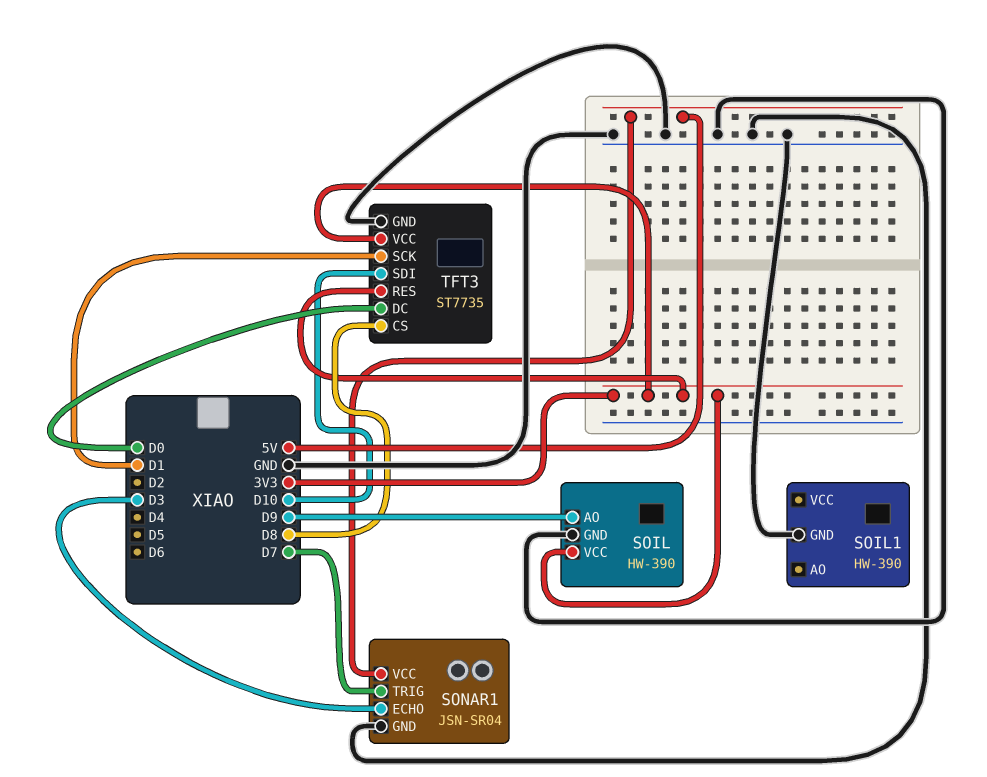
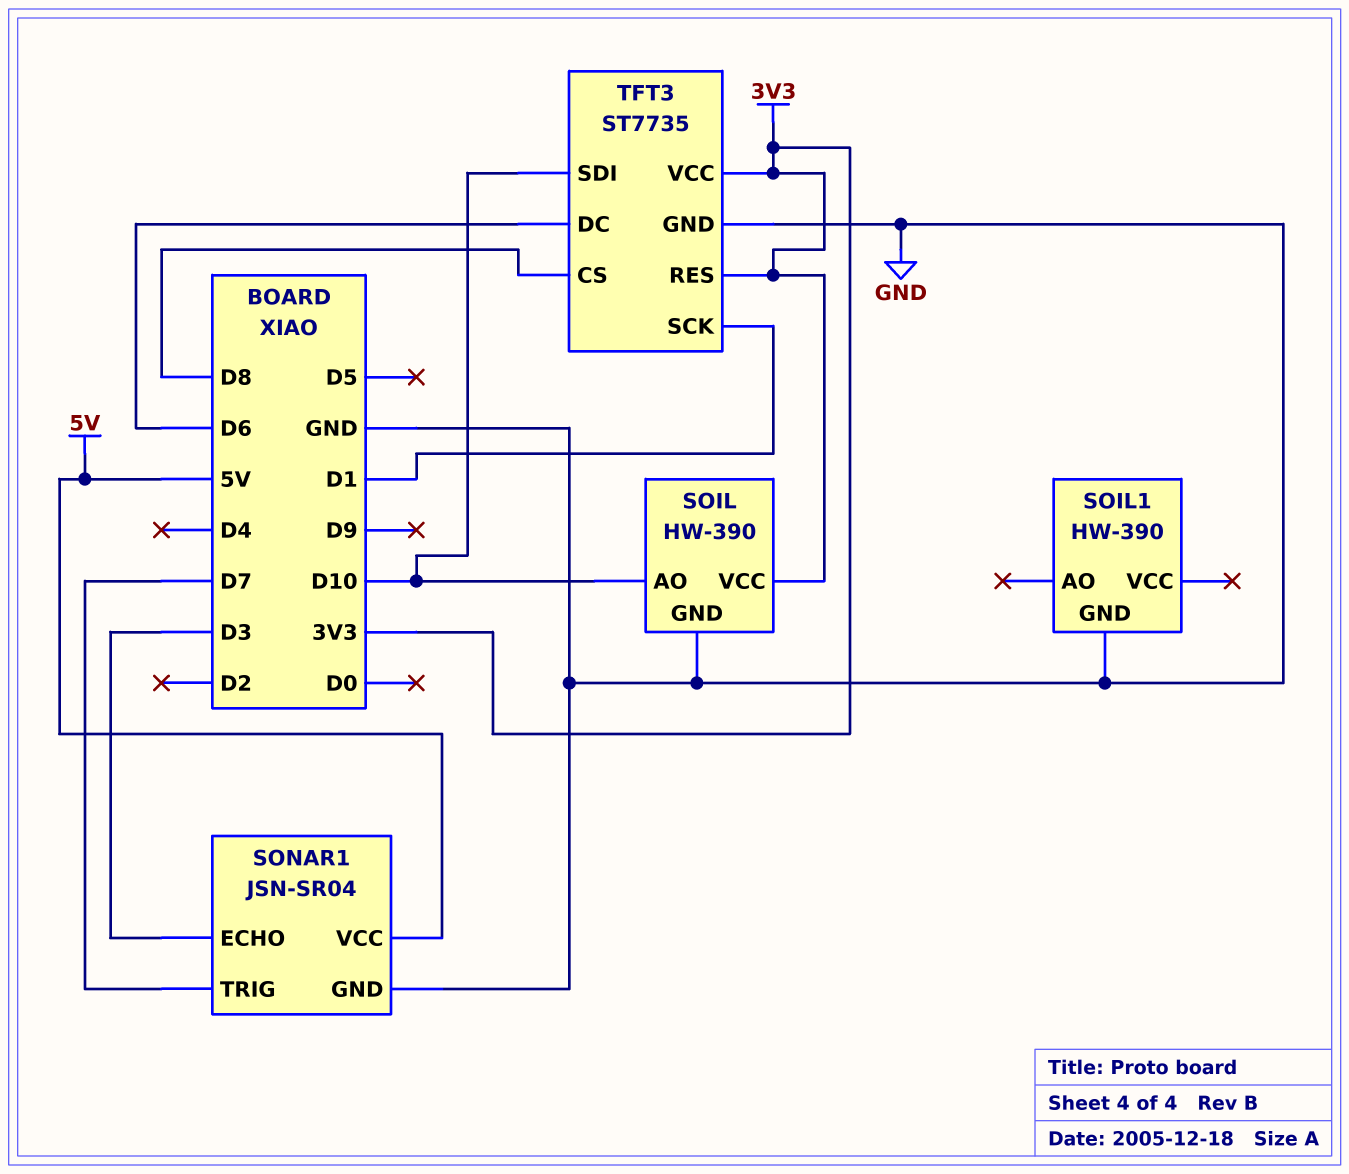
SOIL pin AO: D9 -> D10
TFT3 pin DC: D0 -> D6

